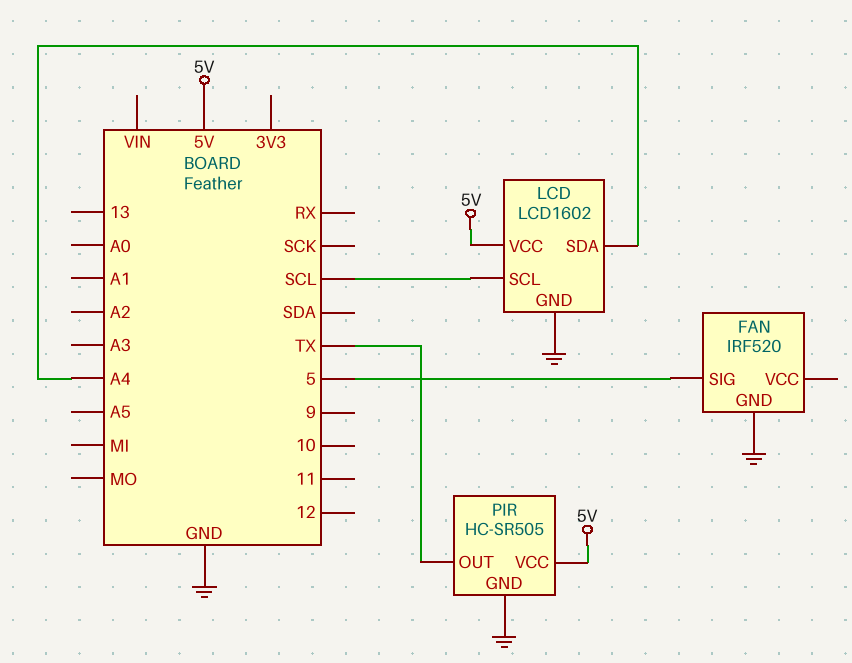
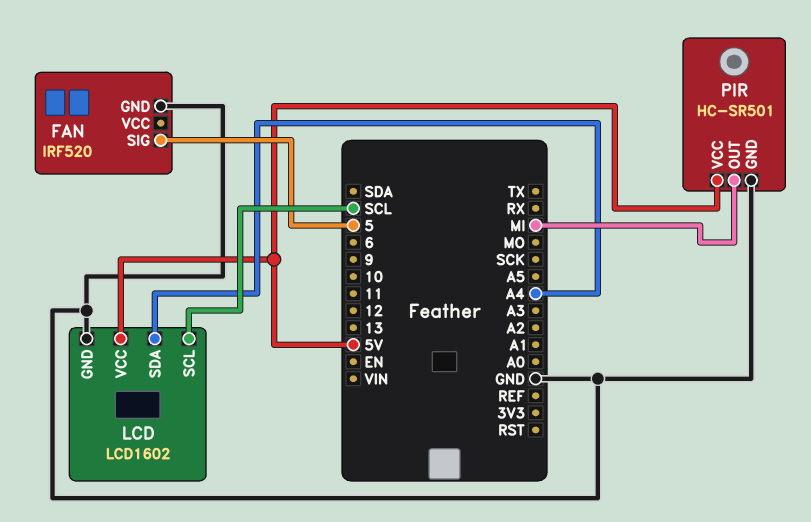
PIR: HC-SR505 -> HC-SR501
PIR pin OUT: TX -> MI

